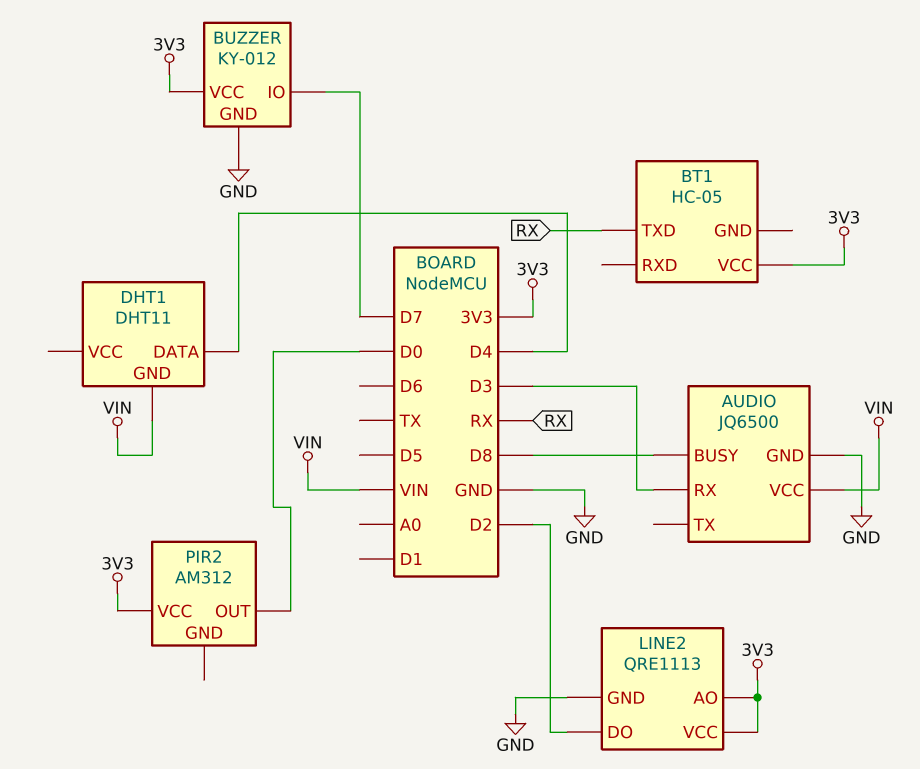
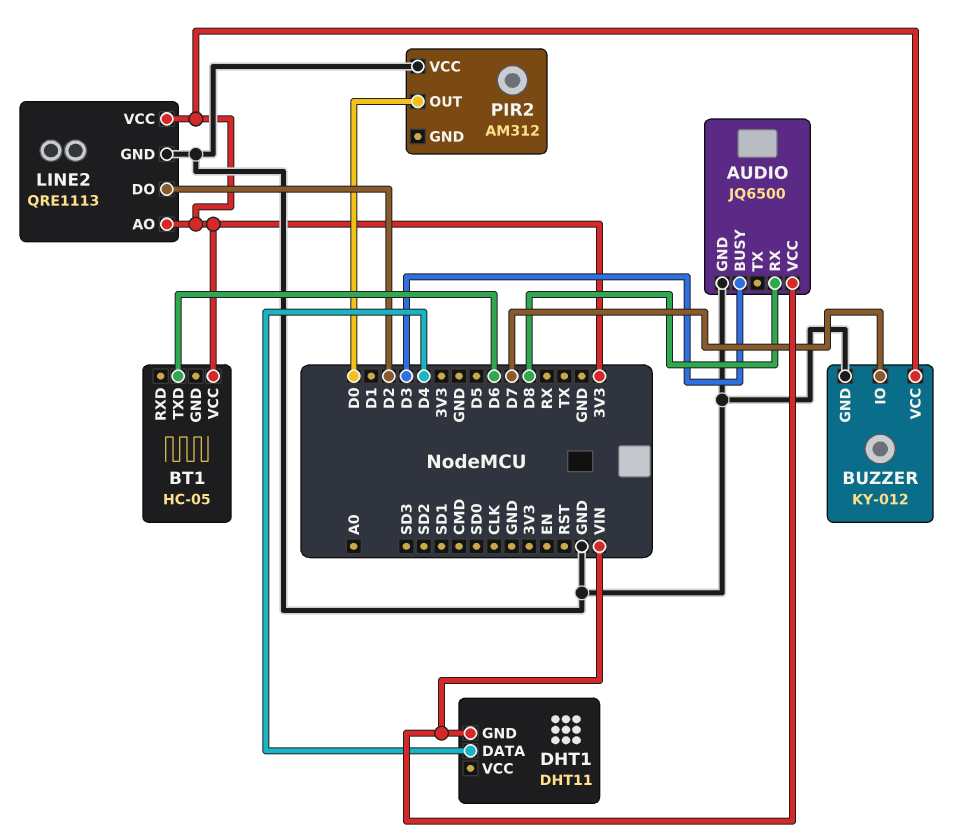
AUDIO pin BUSY: D8 -> D3
AUDIO pin RX: D3 -> D8
BT1 pin TXD: RX -> D6
PIR2 pin VCC: 3V3 -> GND

